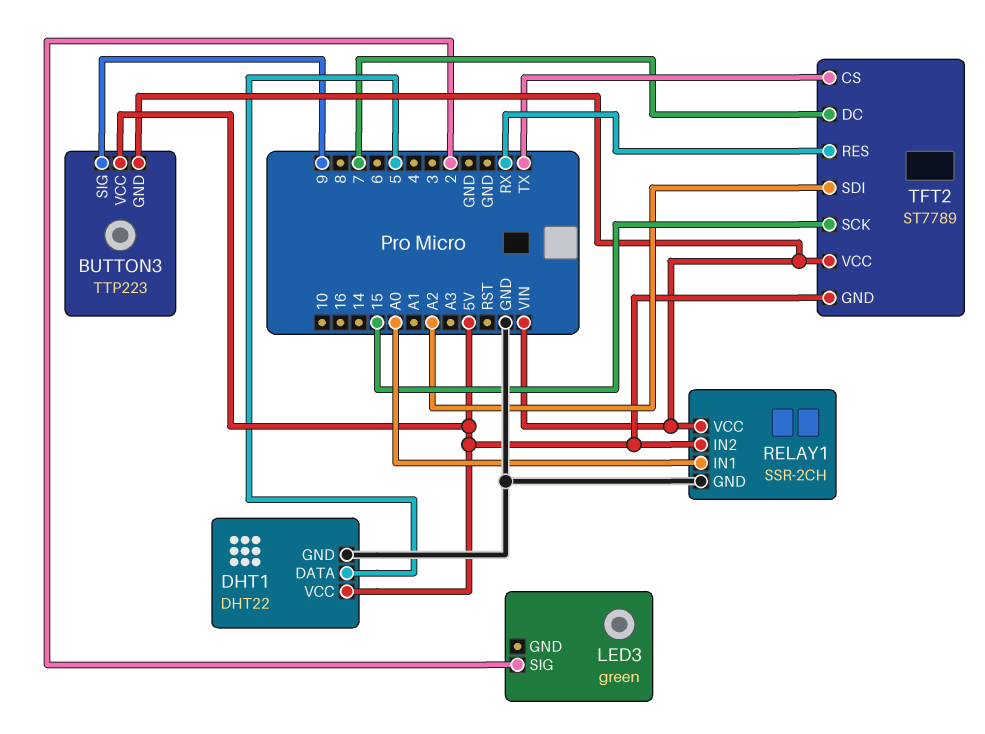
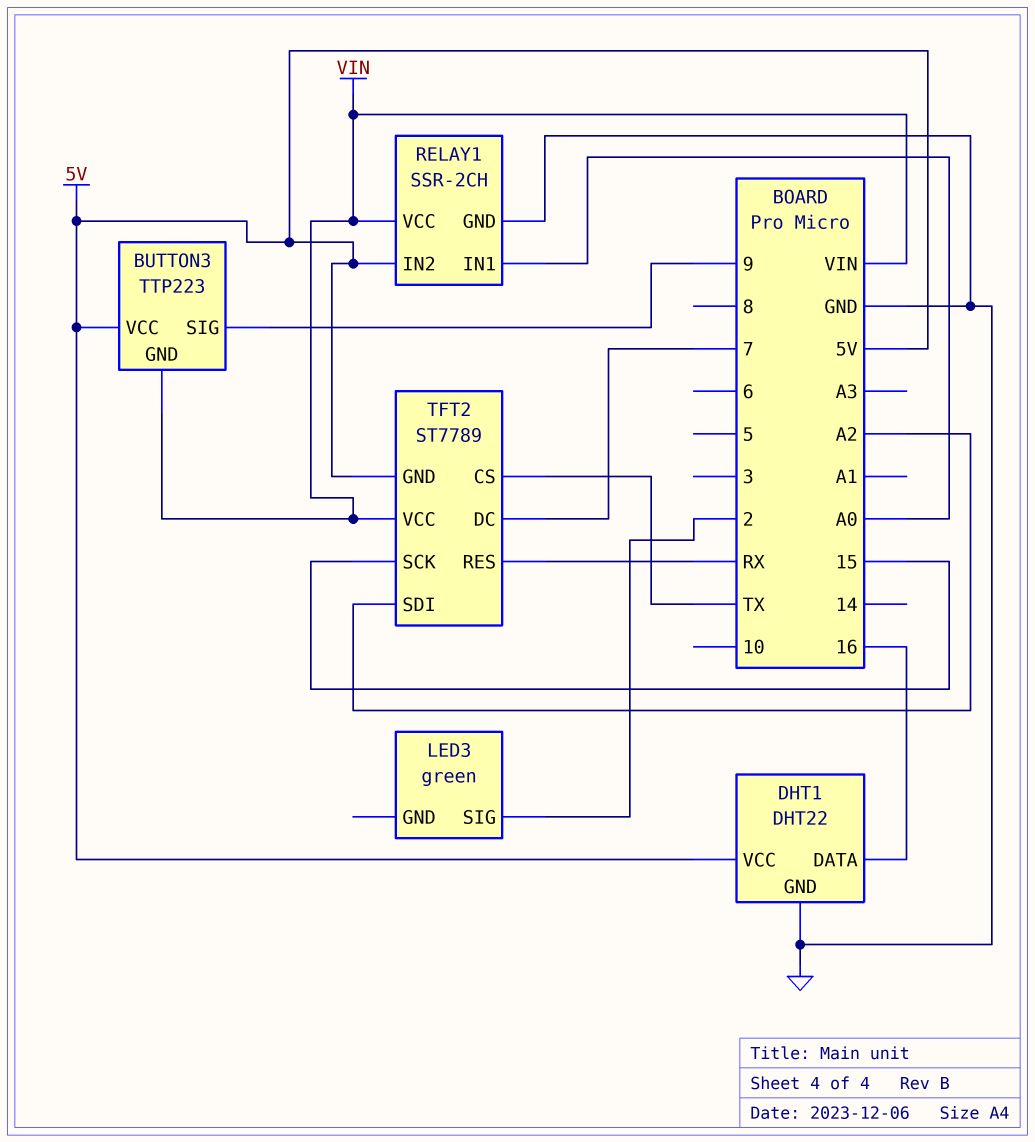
DHT1 pin DATA: 5 -> 16

